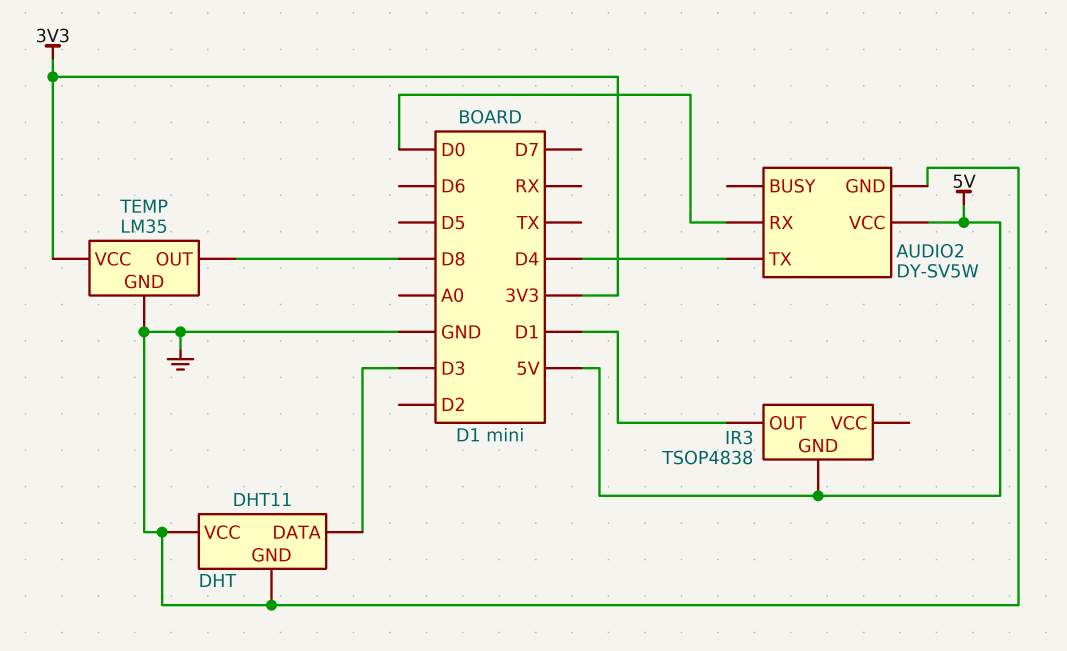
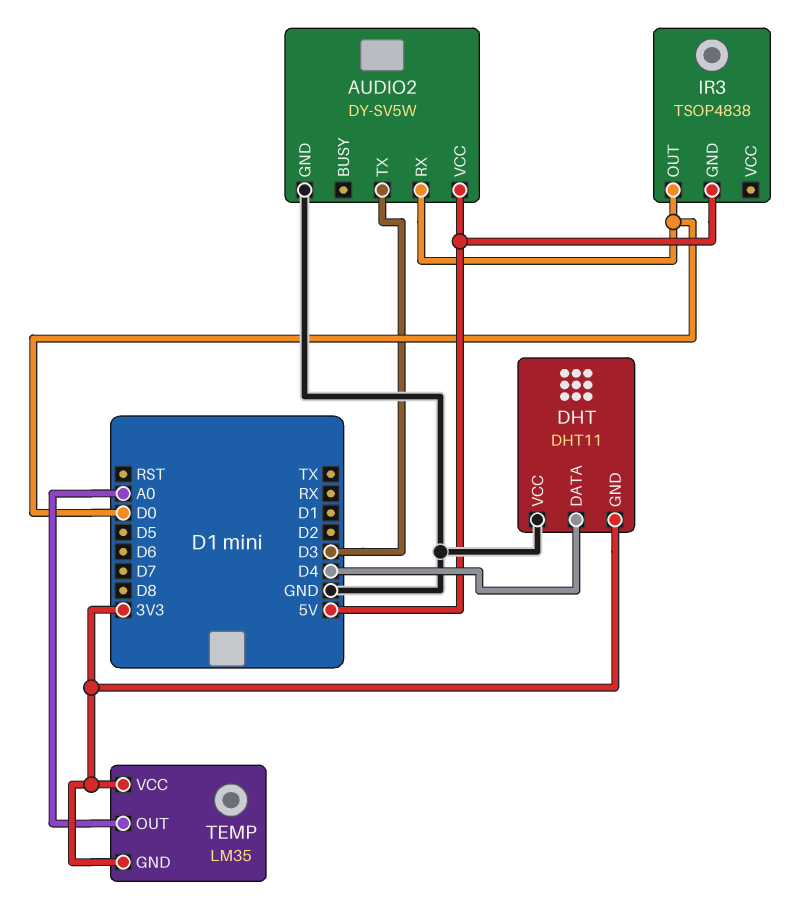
AUDIO2 pin TX: D4 -> D3
DHT pin DATA: D3 -> D4
DHT pin GND: GND -> 3V3
IR3 pin OUT: D1 -> D0
TEMP pin GND: GND -> 3V3
TEMP pin OUT: D8 -> A0

